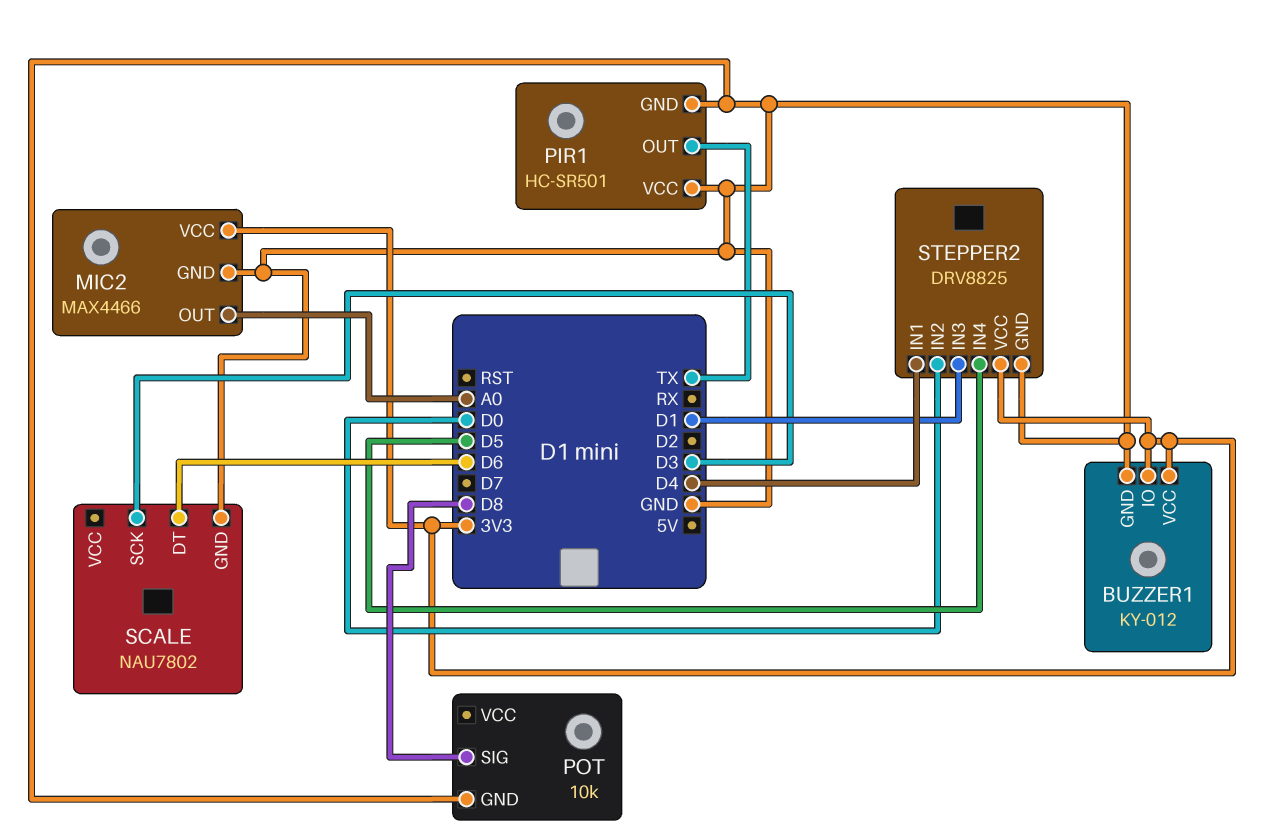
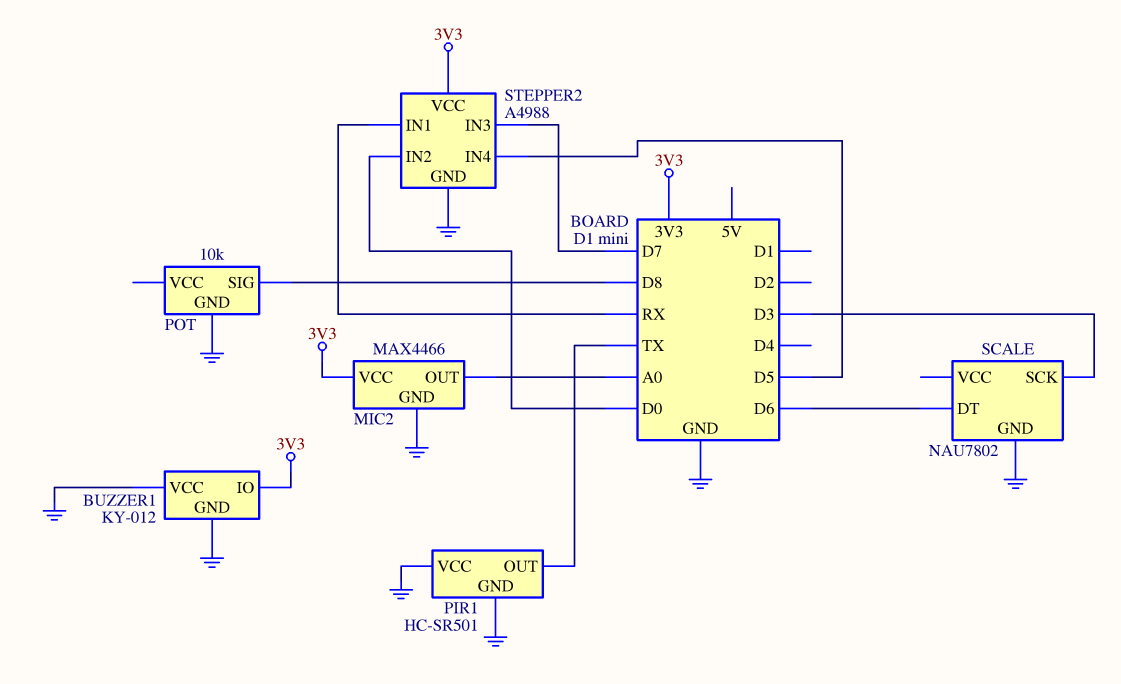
BUZZER1 pin VCC: 3V3 -> GND
STEPPER2: DRV8825 -> A4988
STEPPER2 pin IN1: D4 -> RX
STEPPER2 pin IN3: D1 -> D7

